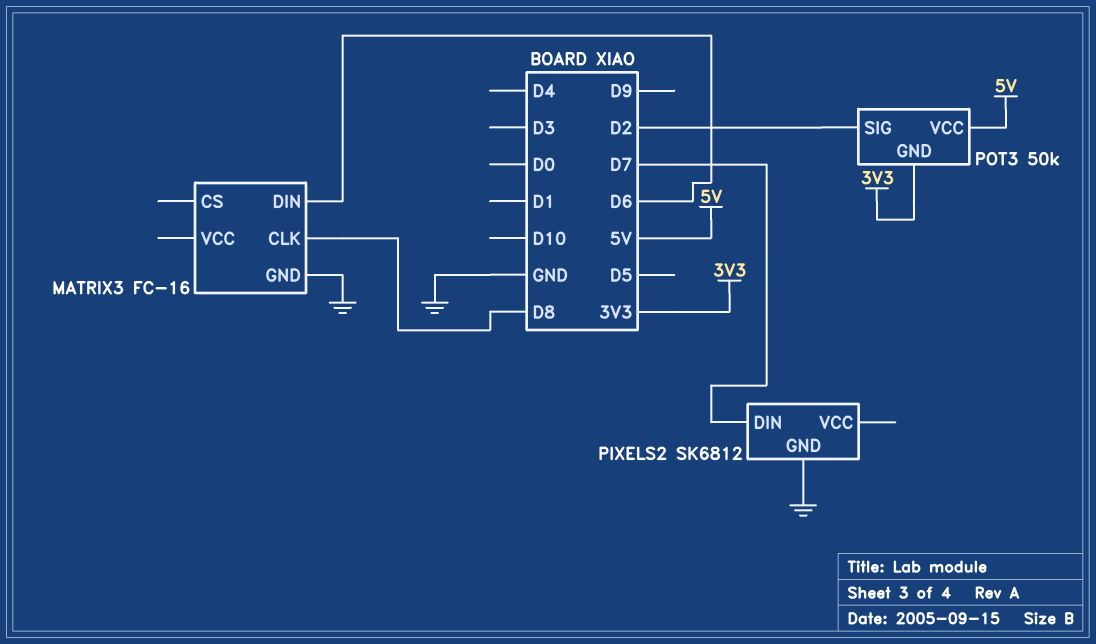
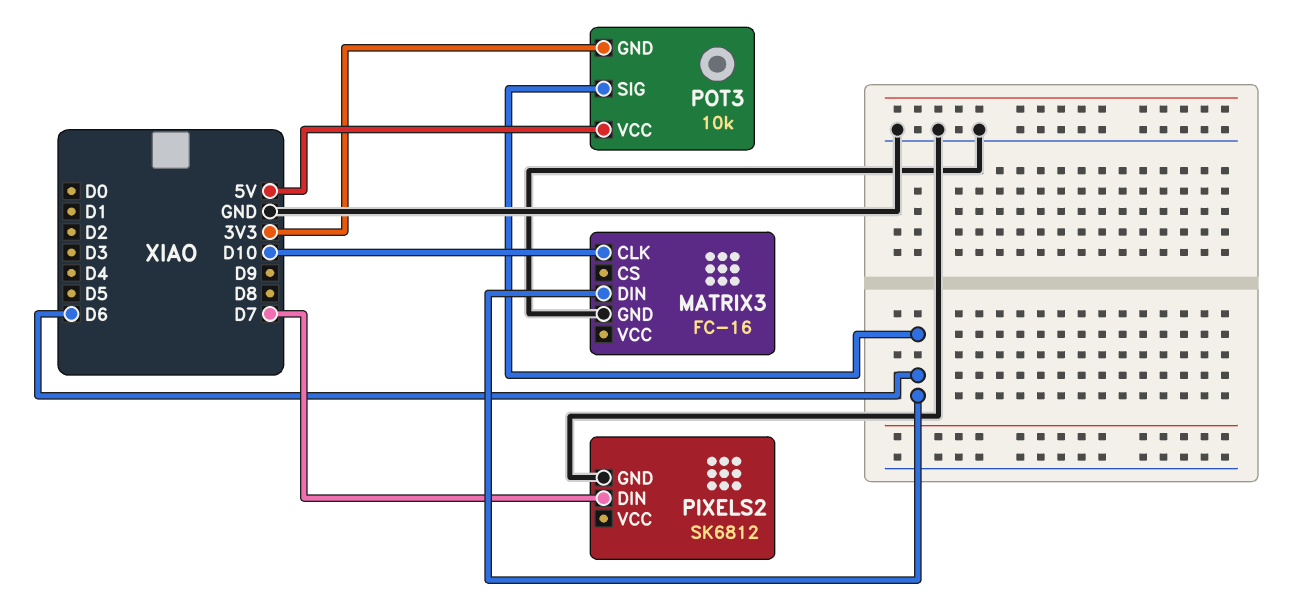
MATRIX3 pin CLK: D8 -> D10
POT3: 50k -> 10k
POT3 pin SIG: D2 -> D6

